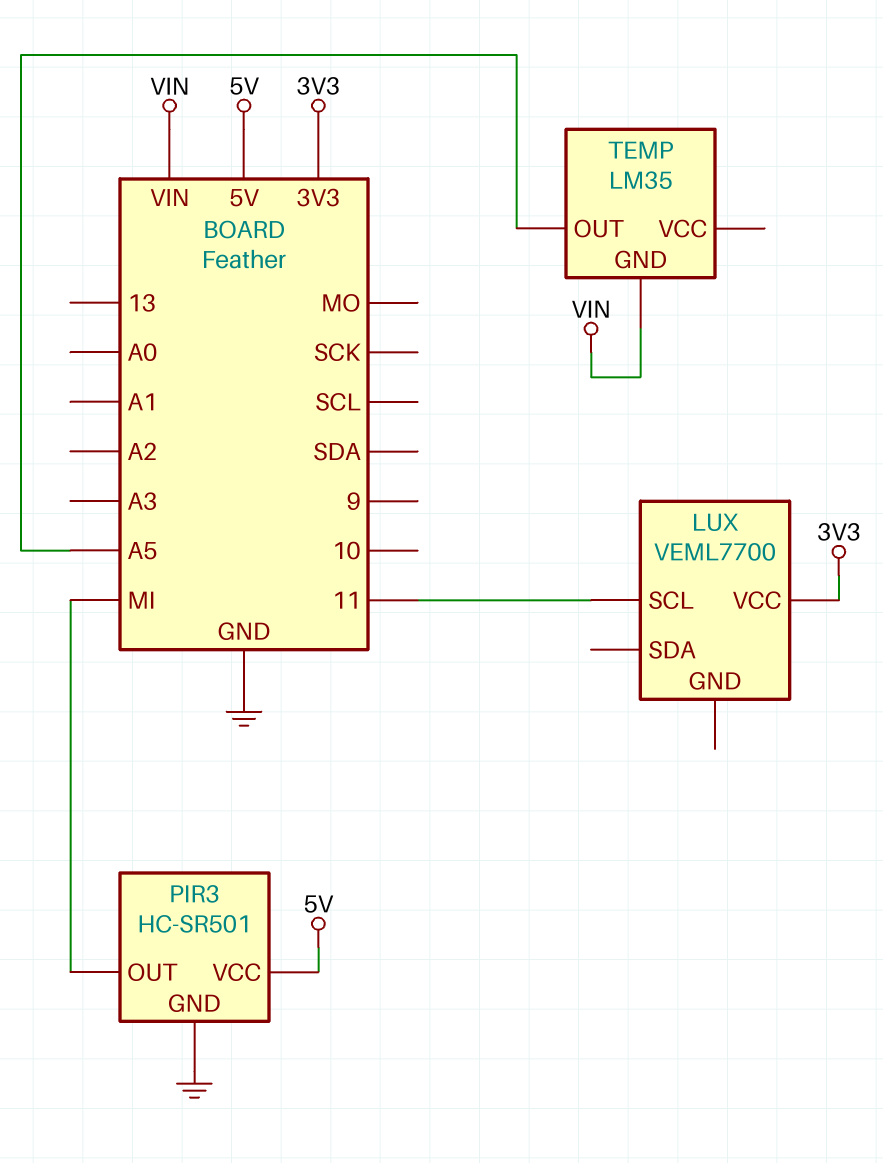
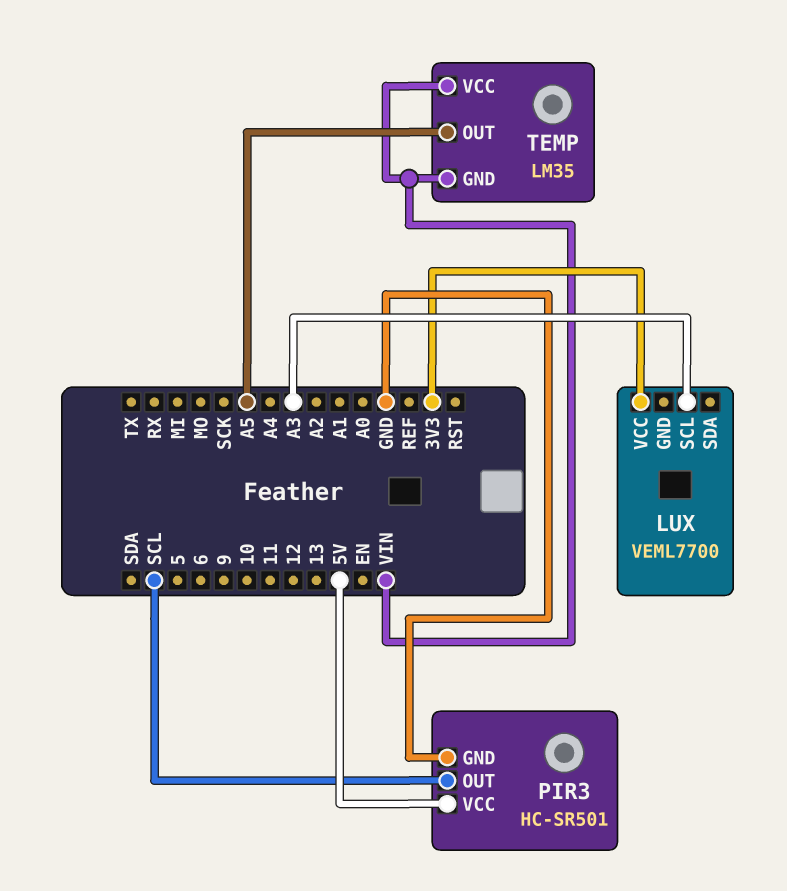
LUX pin SCL: 11 -> A3
PIR3 pin OUT: MI -> SCL
TEMP pin VCC: none -> VIN

